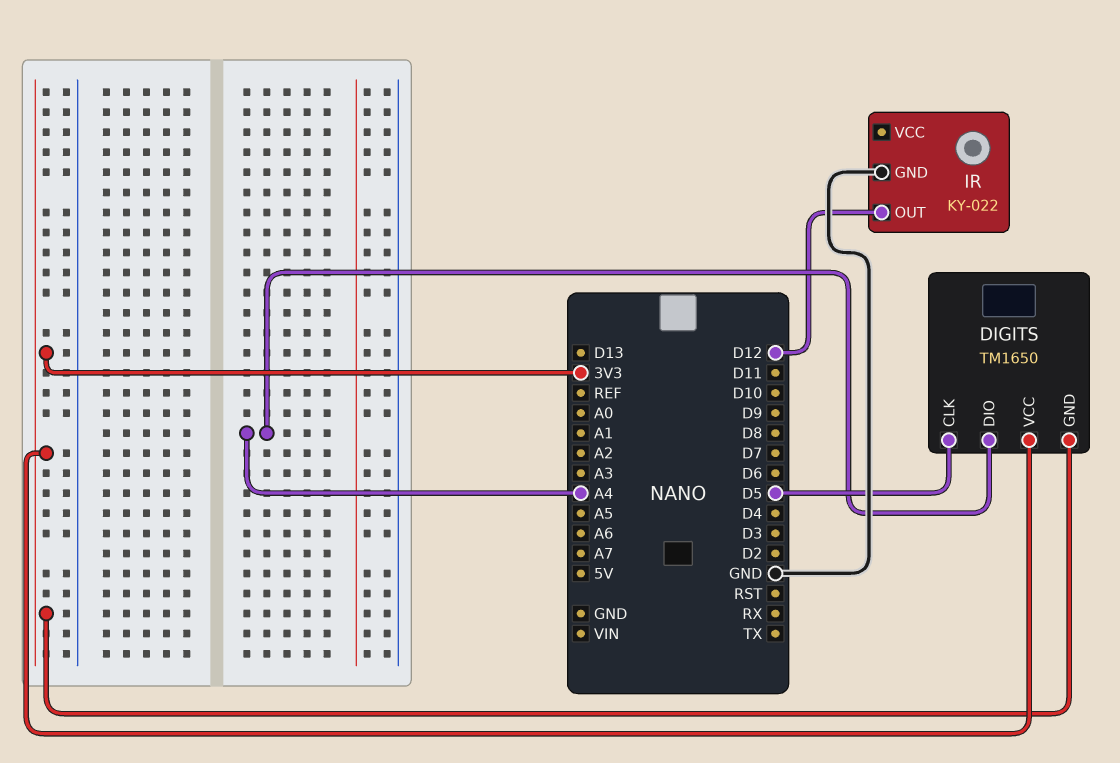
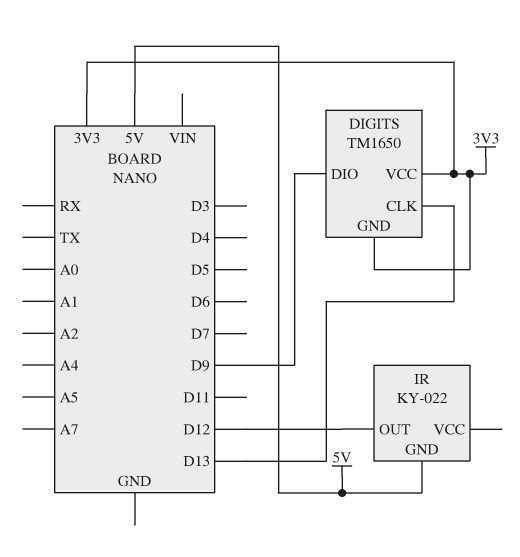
DIGITS pin CLK: D5 -> D13
DIGITS pin DIO: A4 -> D9
IR pin GND: GND -> 5V

